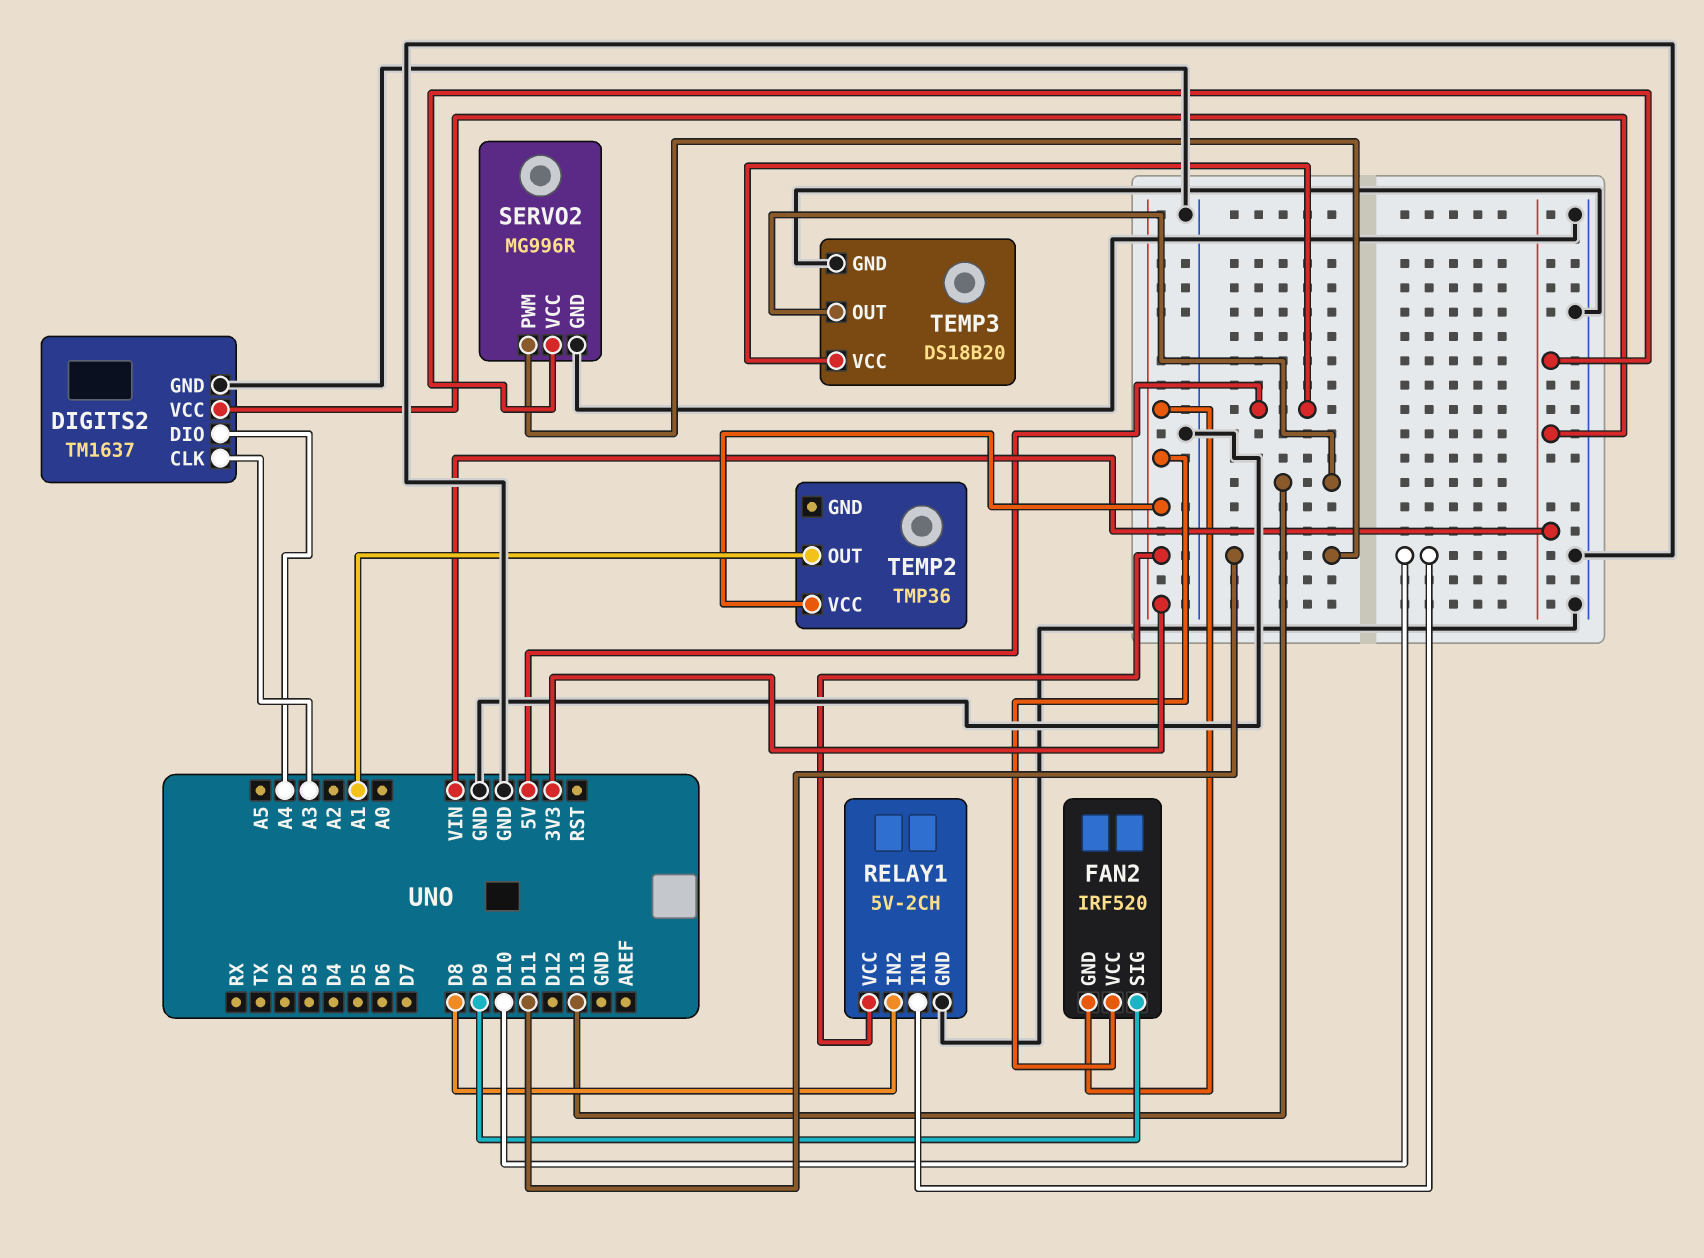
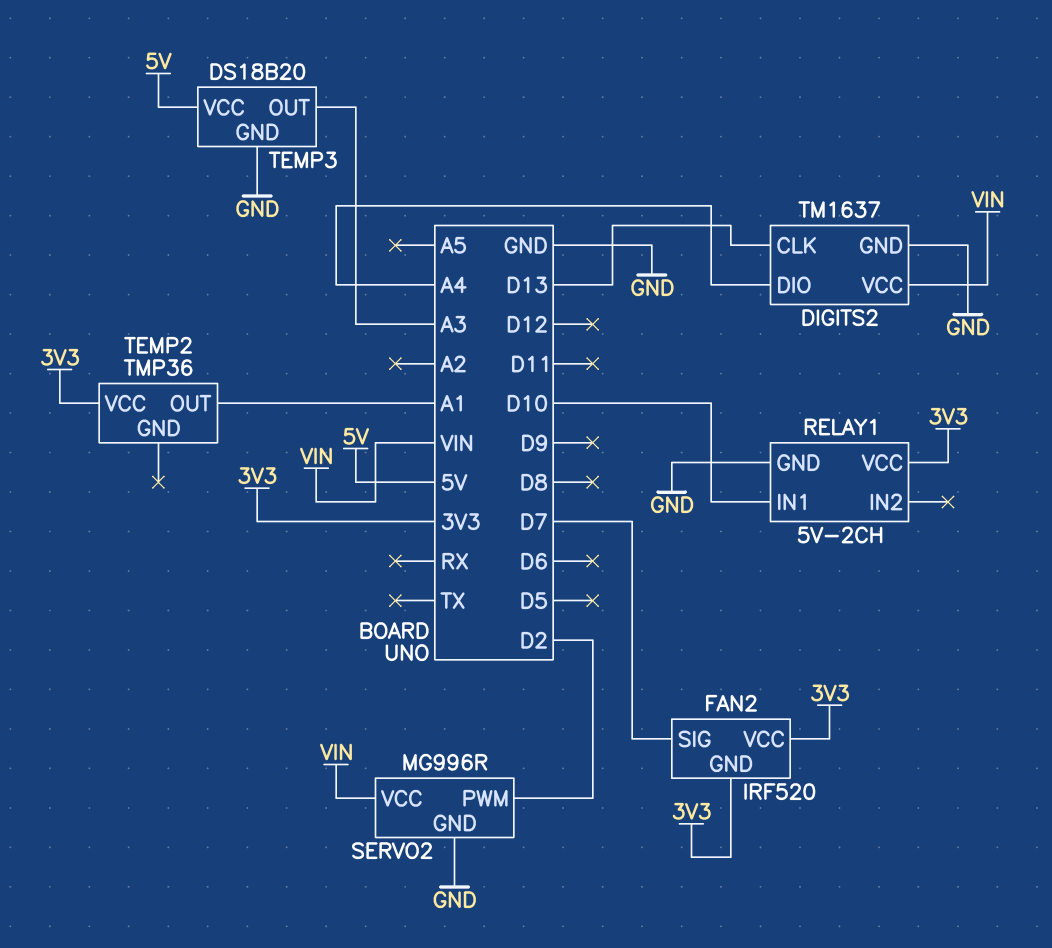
DIGITS2 pin CLK: A3 -> D13
FAN2 pin SIG: D9 -> D7
RELAY1 pin IN2: D8 -> none
SERVO2 pin PWM: D11 -> D2
TEMP3 pin OUT: D13 -> A3

